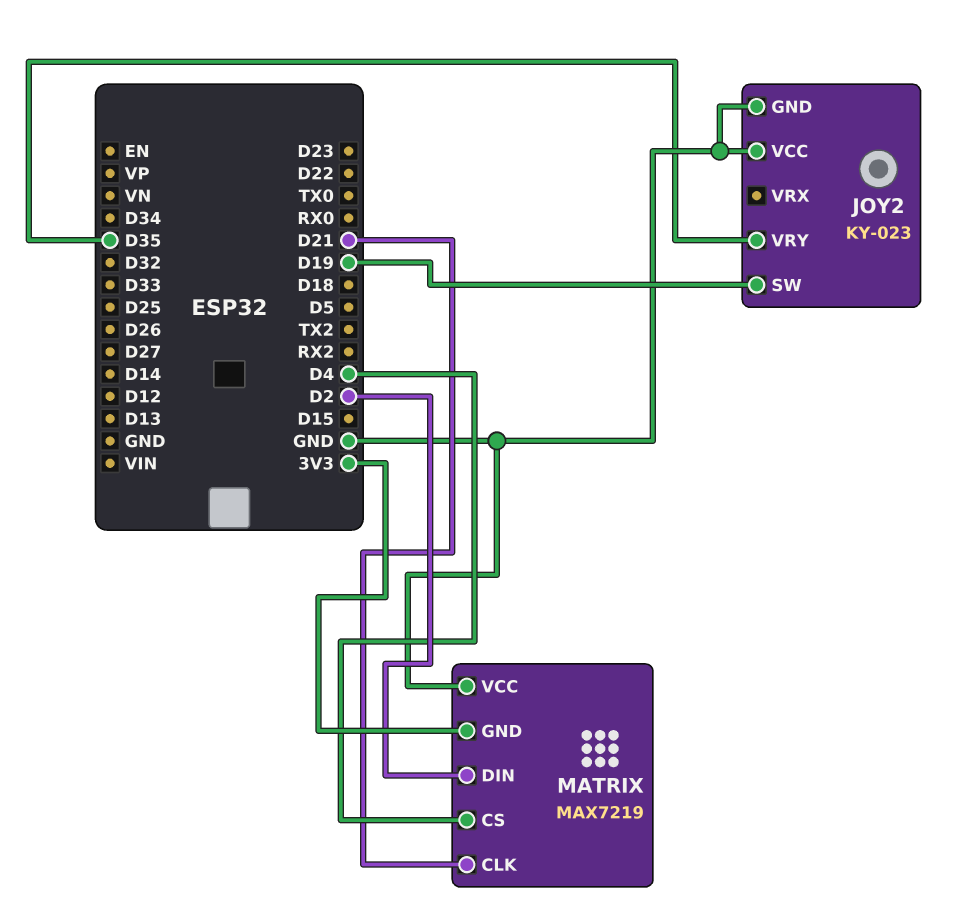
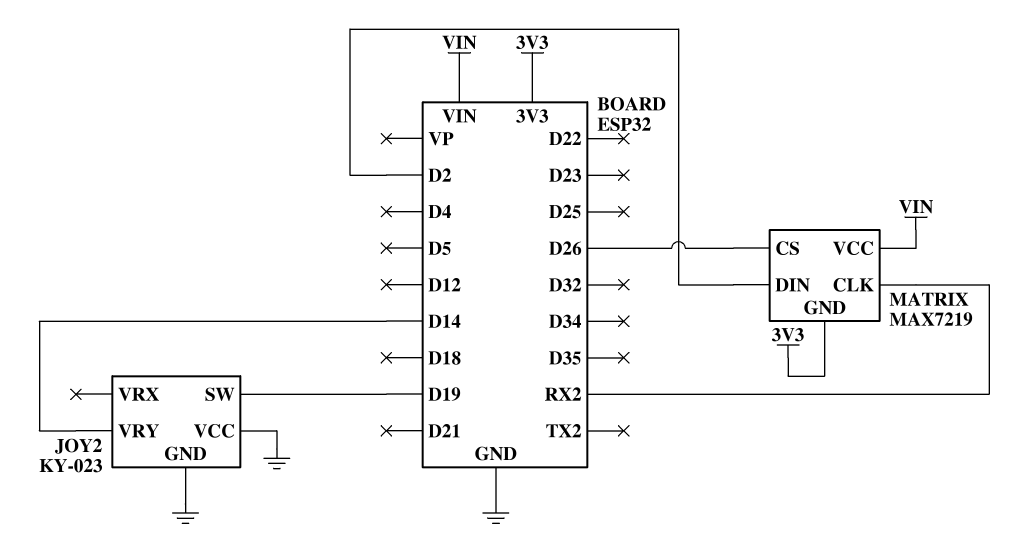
JOY2 pin VRY: D35 -> D14
MATRIX pin CLK: D21 -> RX2
MATRIX pin CS: D4 -> D26
MATRIX pin VCC: GND -> VIN

